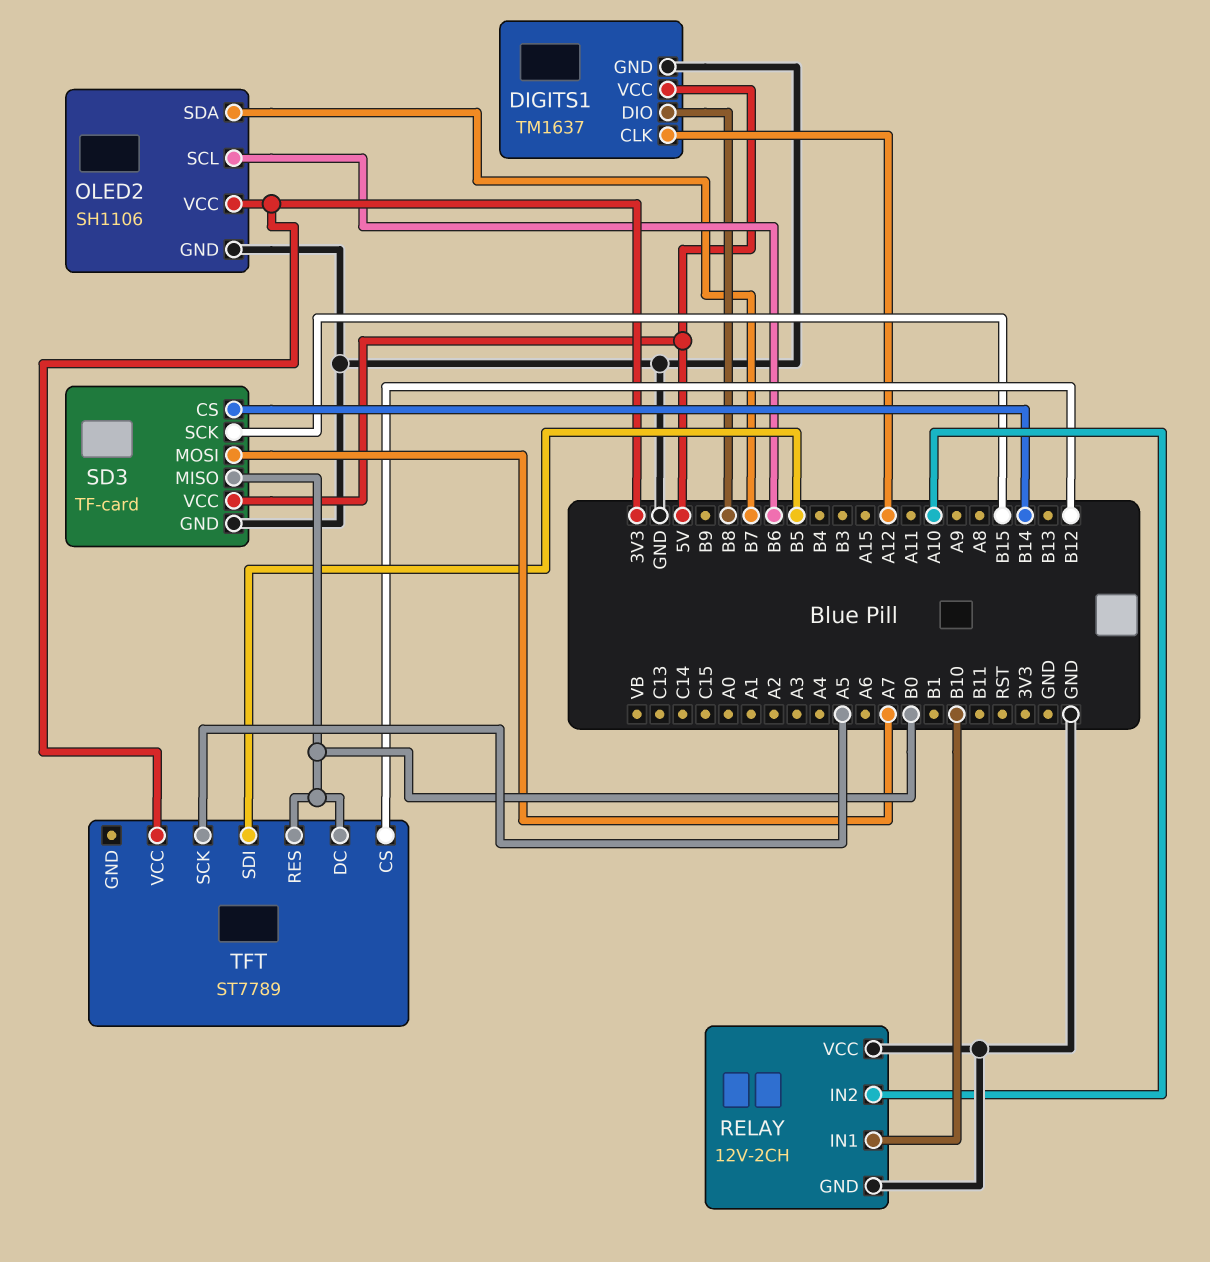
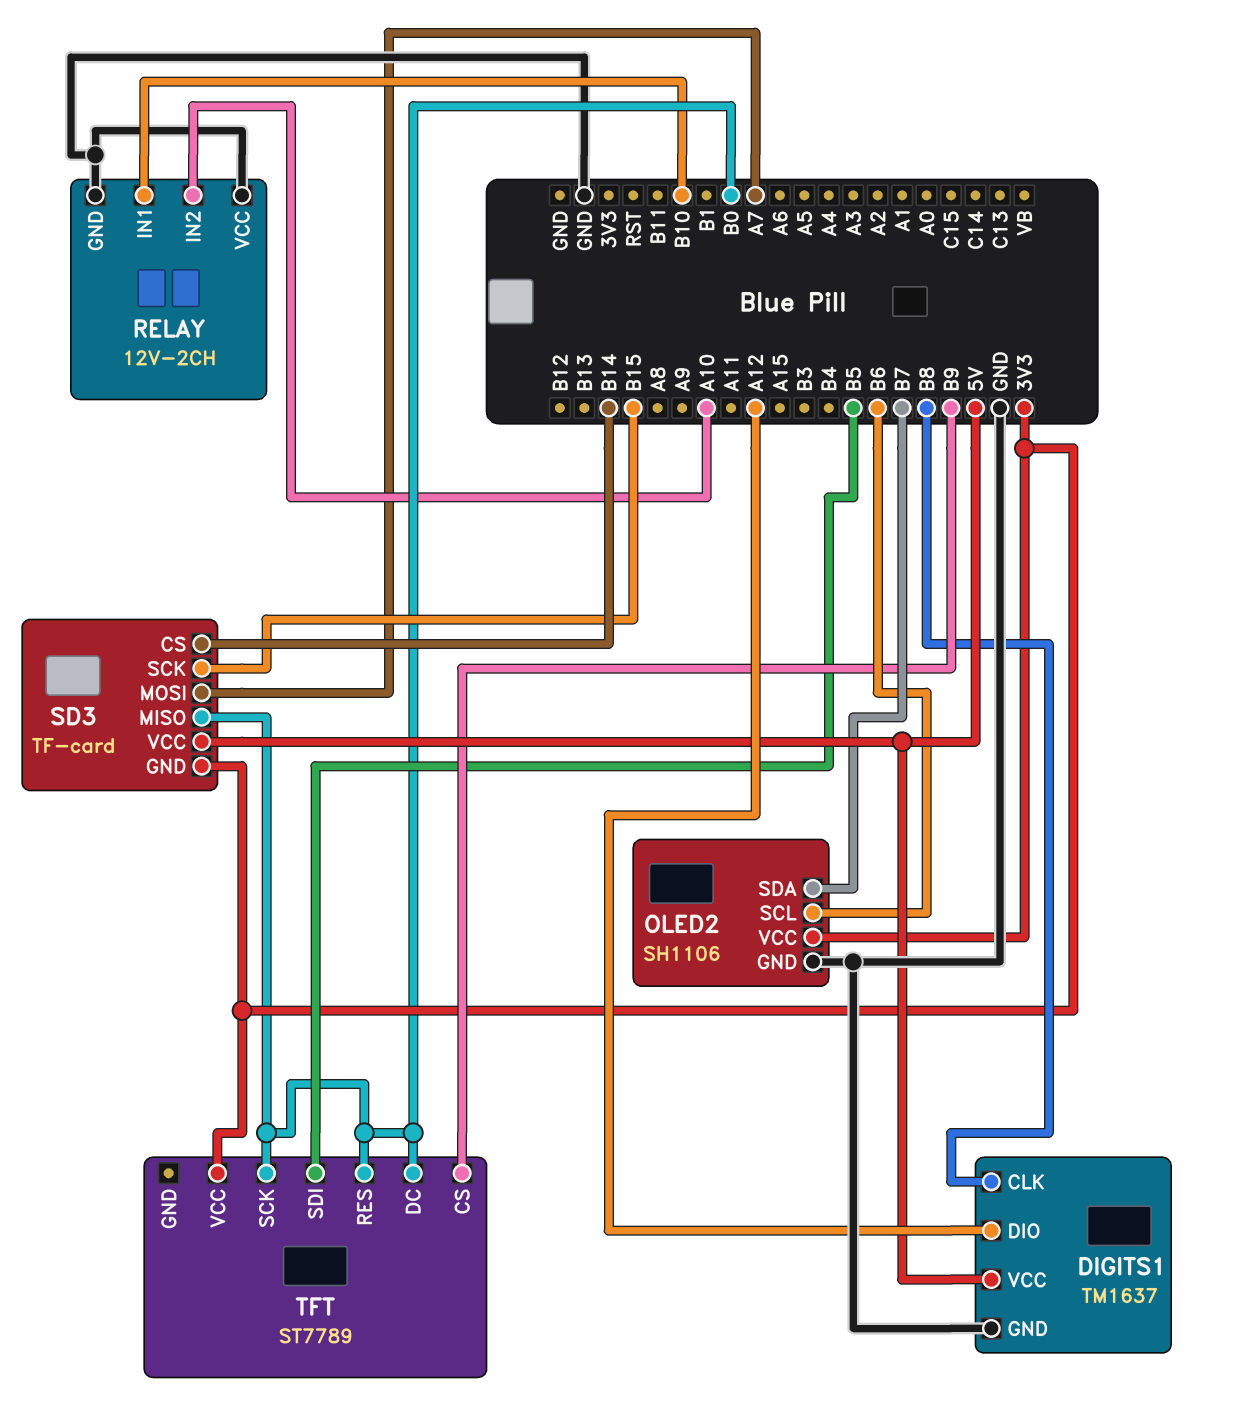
DIGITS1 pin CLK: A12 -> B8
DIGITS1 pin DIO: B8 -> A12
SD3 pin GND: GND -> 3V3
TFT pin CS: B12 -> B9
TFT pin SCK: A5 -> B0

